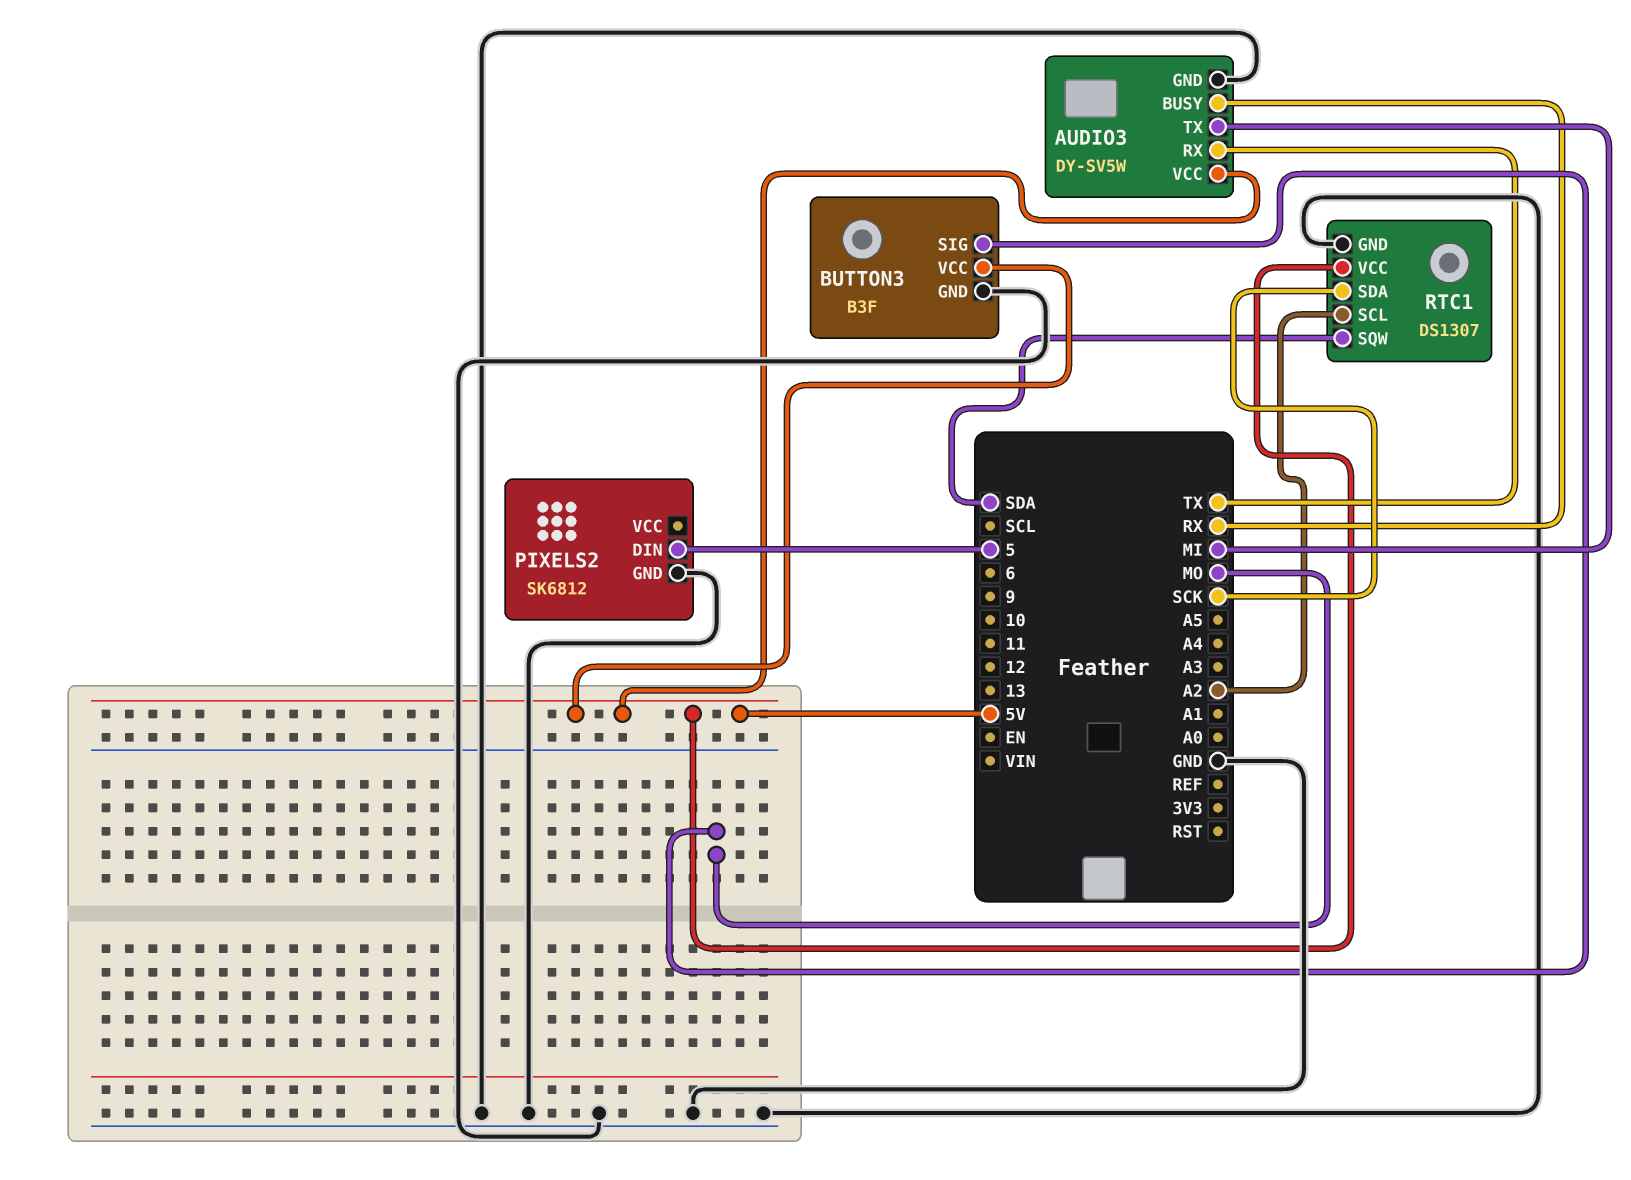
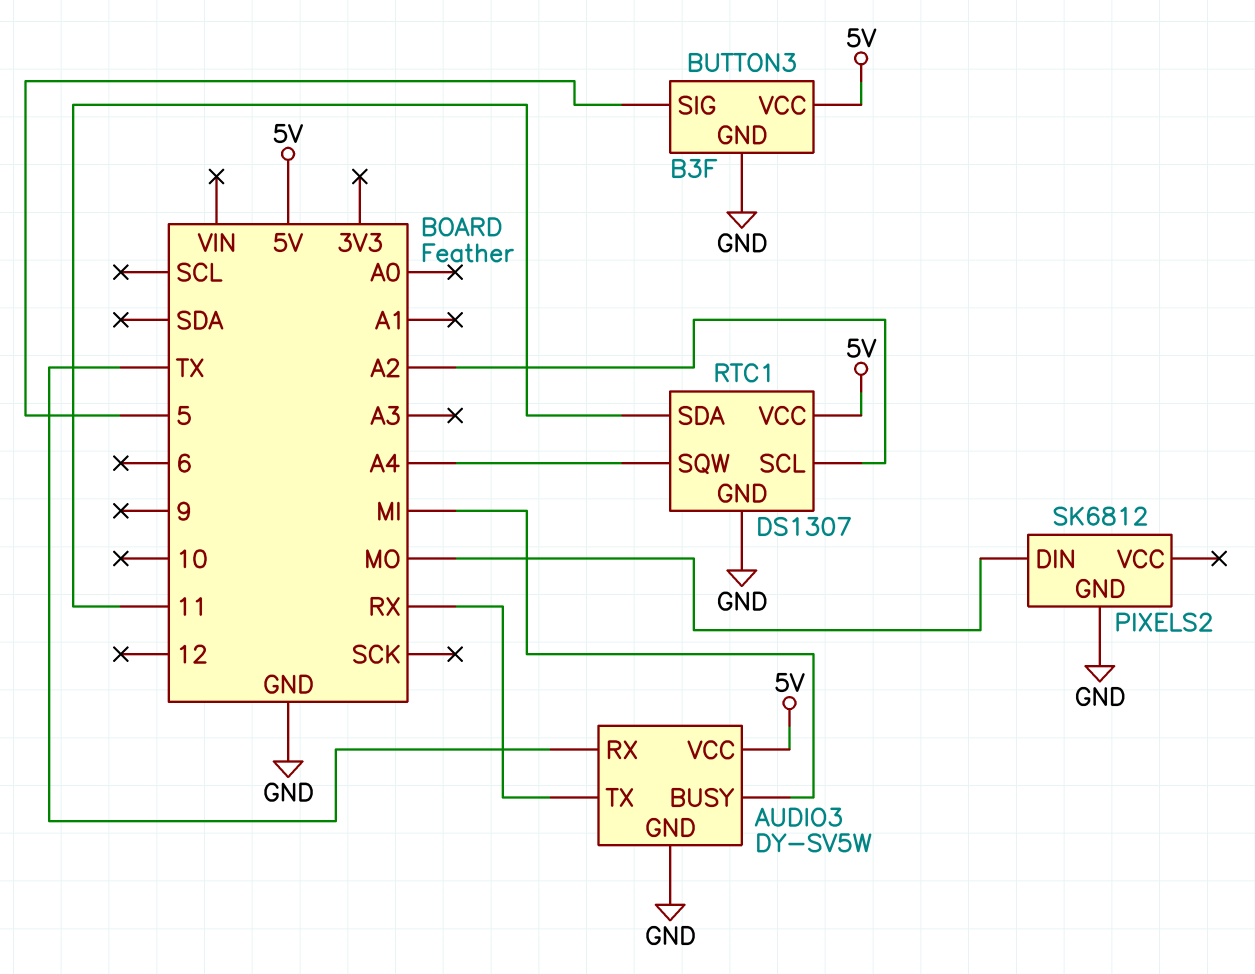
AUDIO3 pin BUSY: RX -> MI
AUDIO3 pin TX: MI -> RX
BUTTON3 pin SIG: MO -> 5
PIXELS2 pin DIN: 5 -> MO
RTC1 pin SDA: SCK -> 11
RTC1 pin SQW: SDA -> A4

